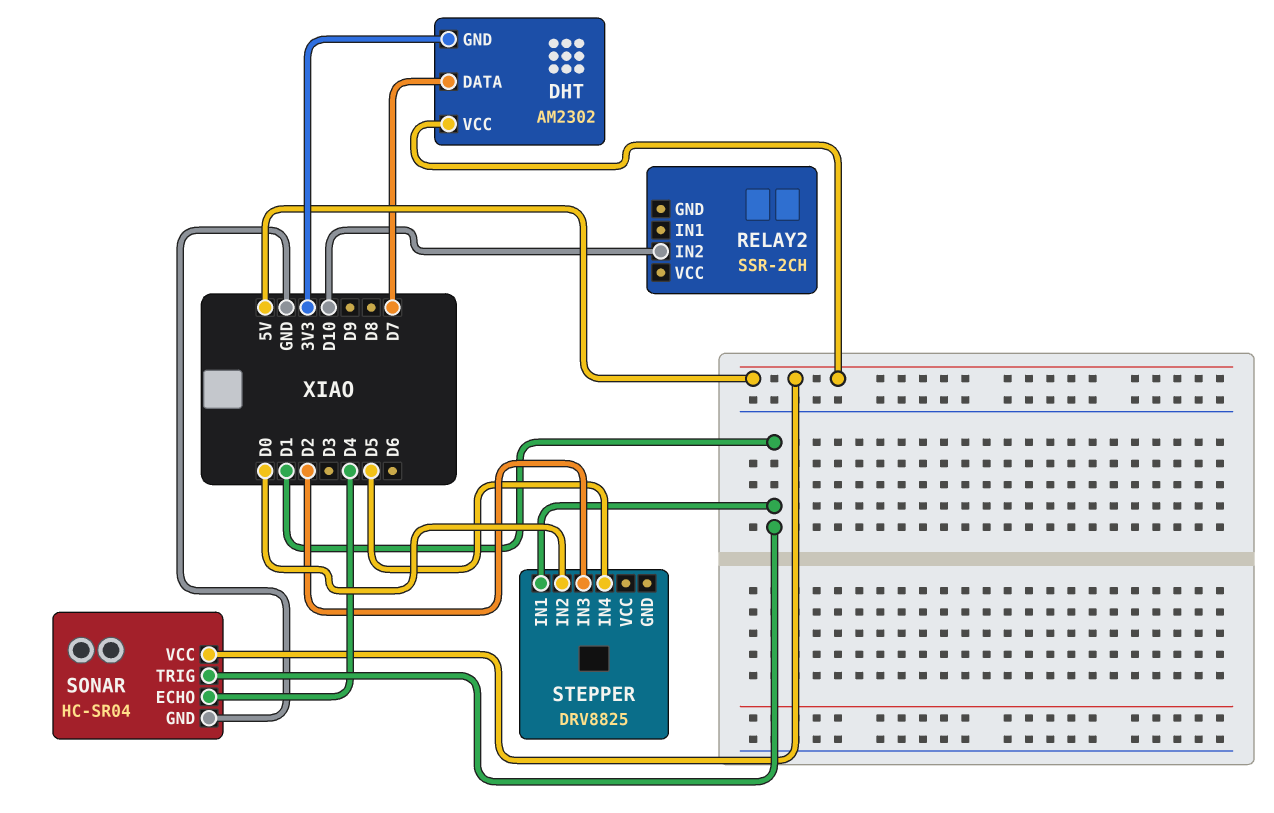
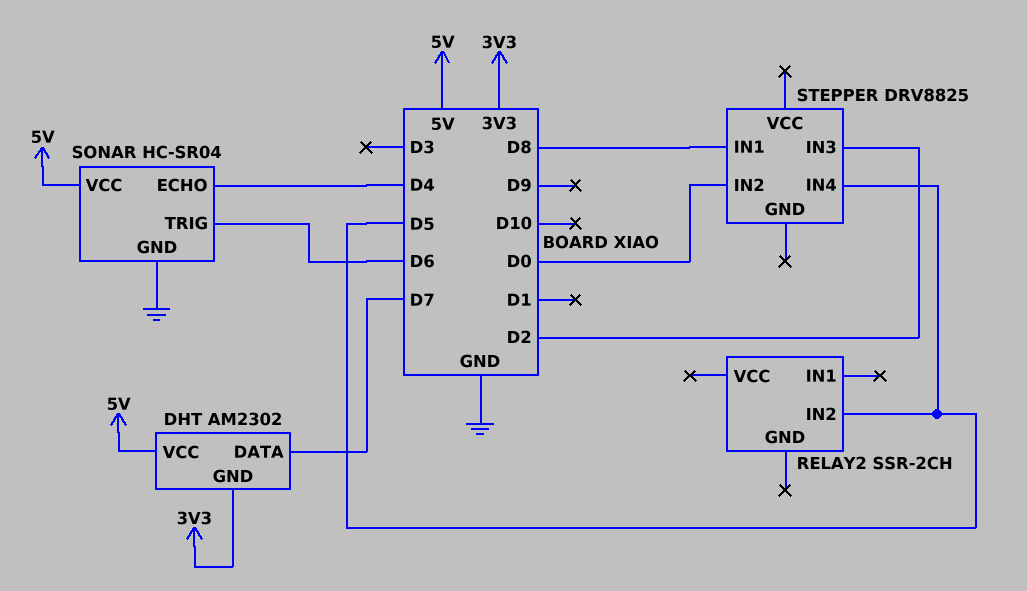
RELAY2 pin IN2: D10 -> D5
SONAR pin TRIG: D1 -> D6
STEPPER pin IN1: D1 -> D8

